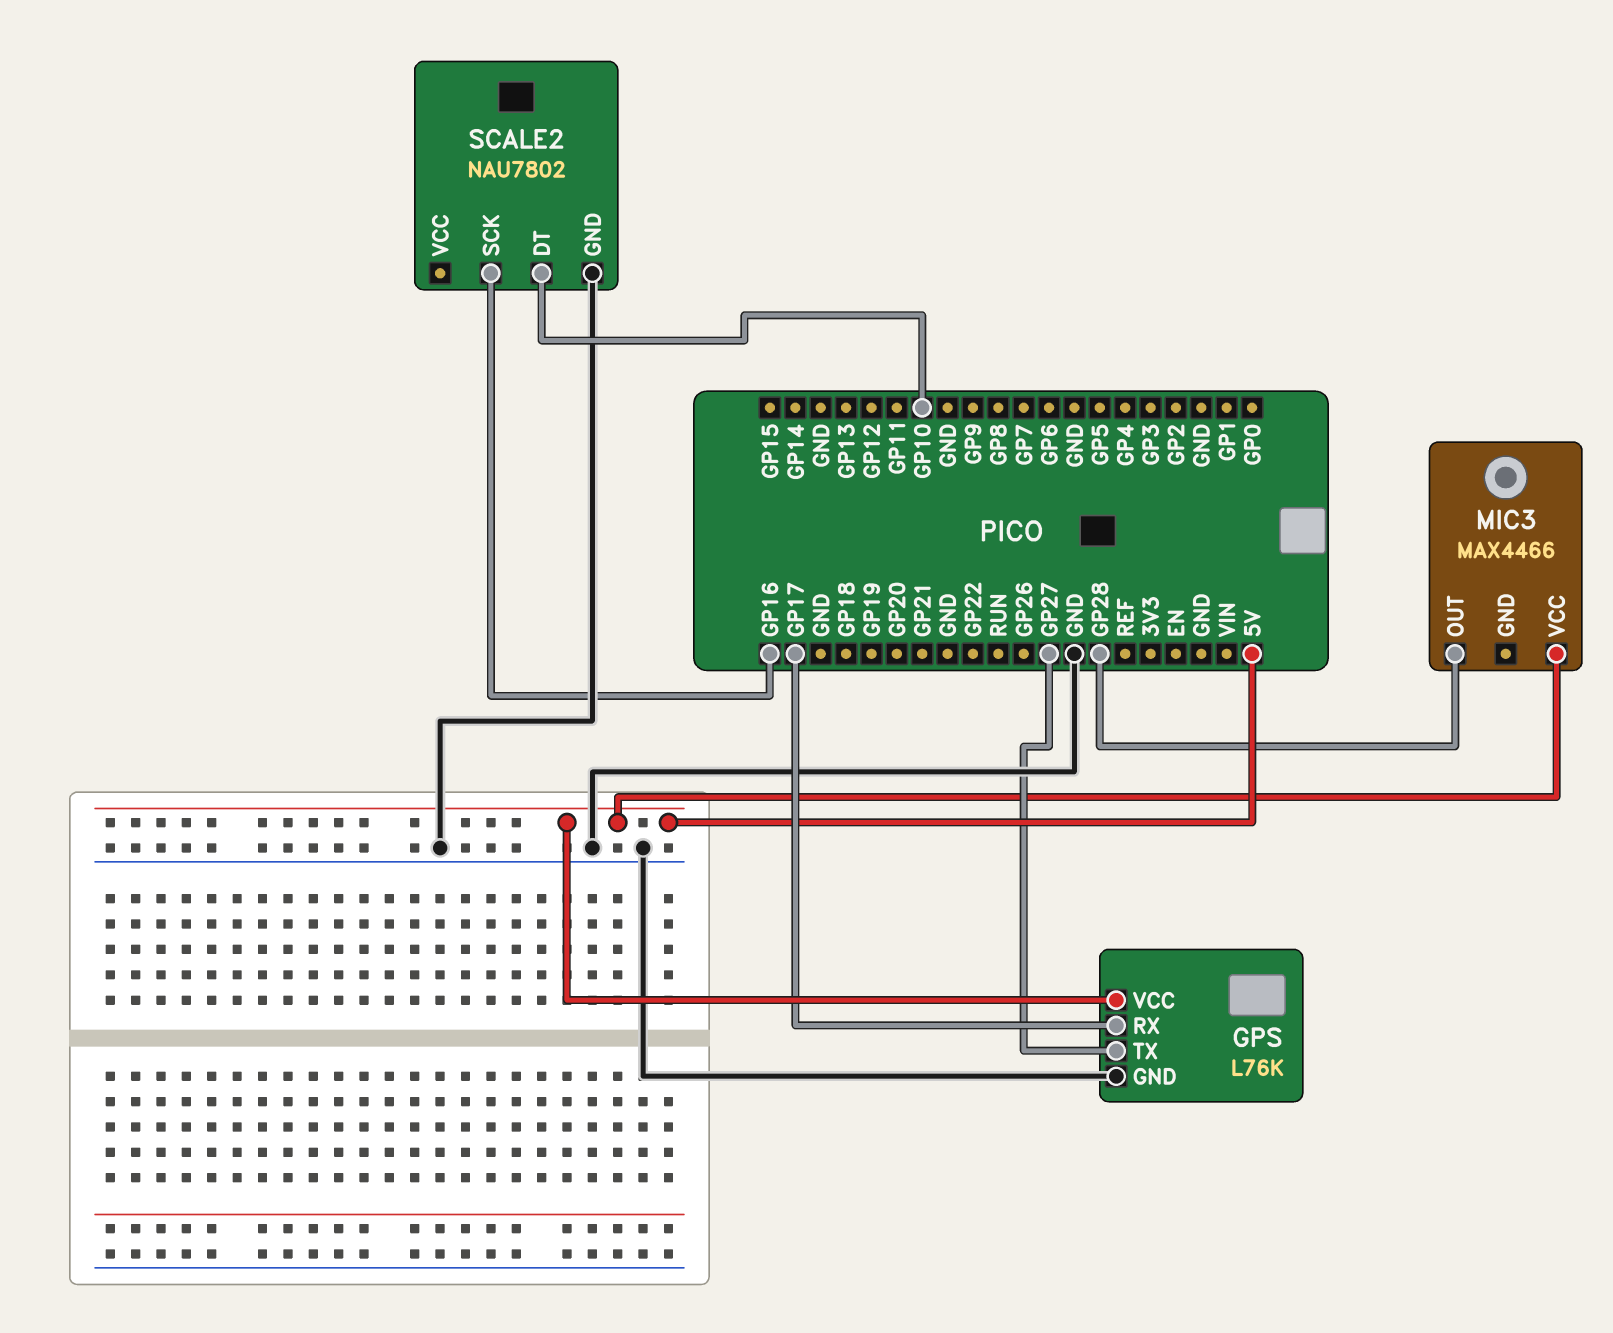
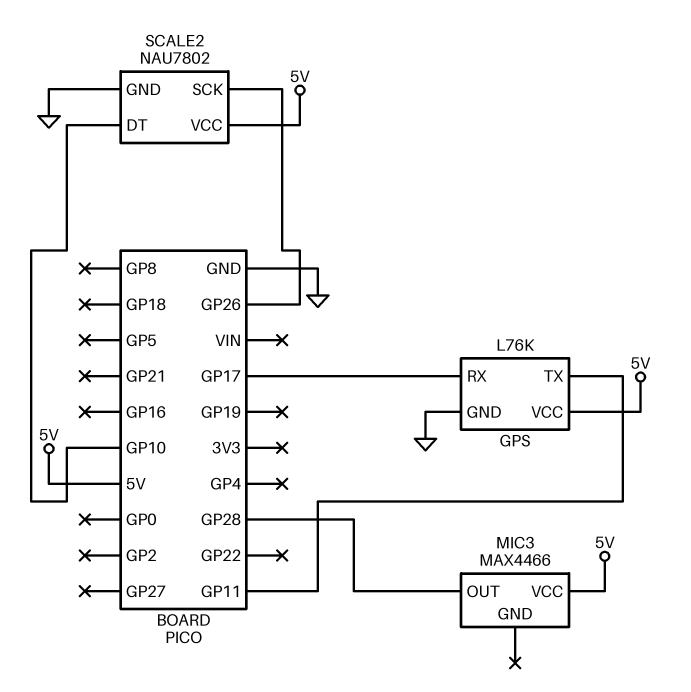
GPS pin TX: GP27 -> GP11
SCALE2 pin SCK: GP16 -> GP26
SCALE2 pin VCC: none -> 5V

